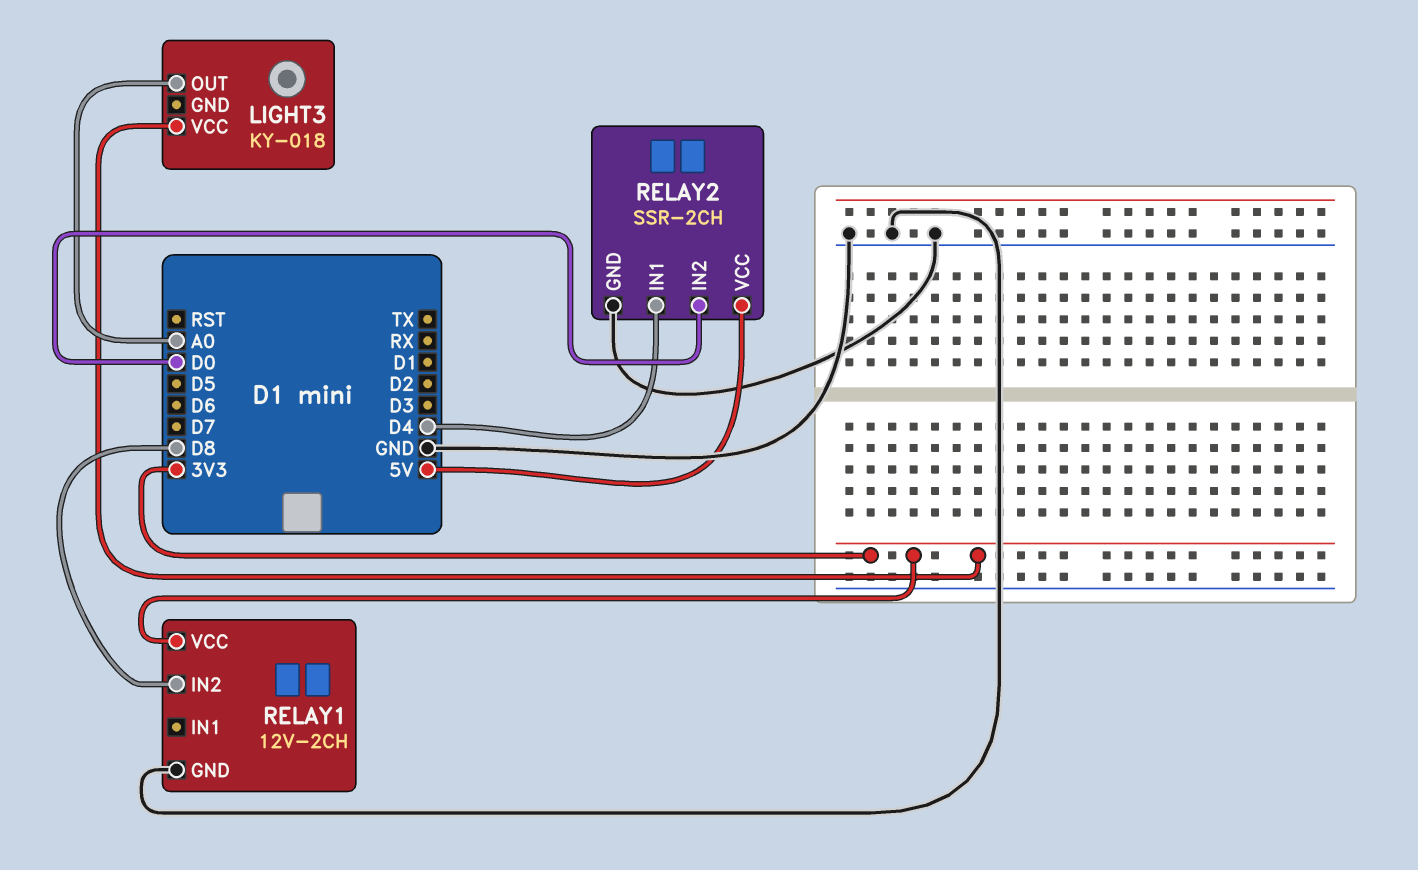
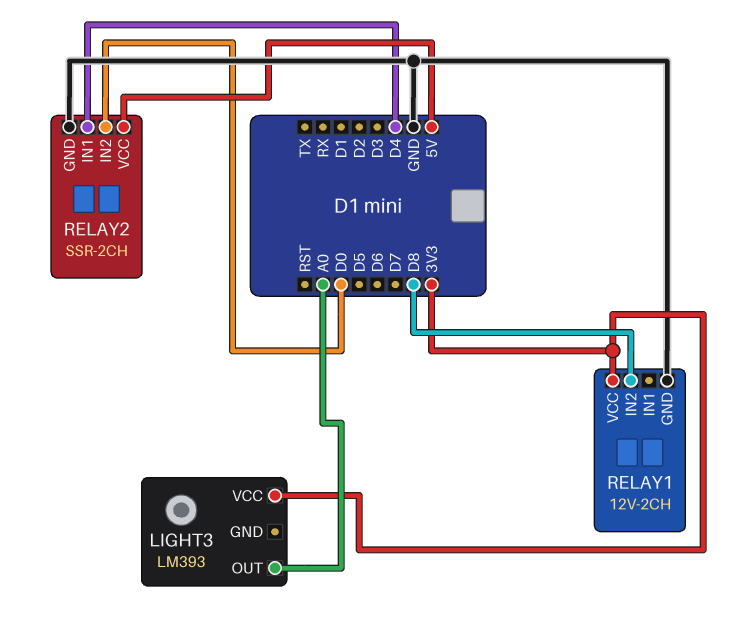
LIGHT3: KY-018 -> LM393

